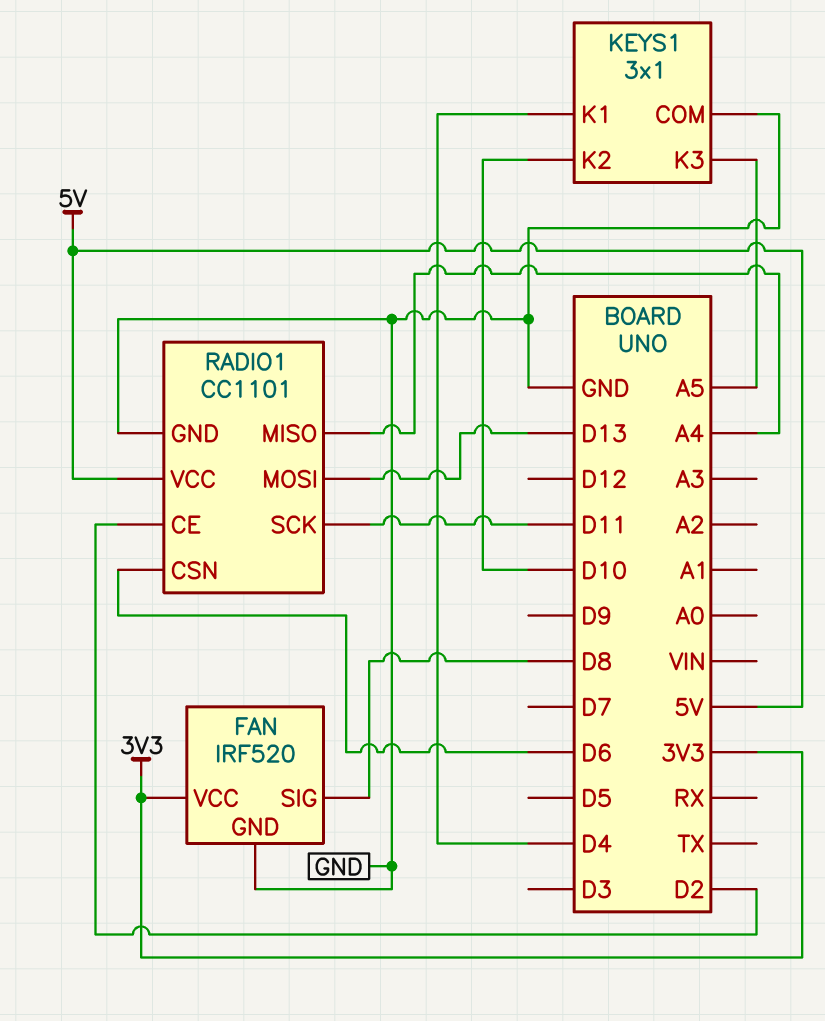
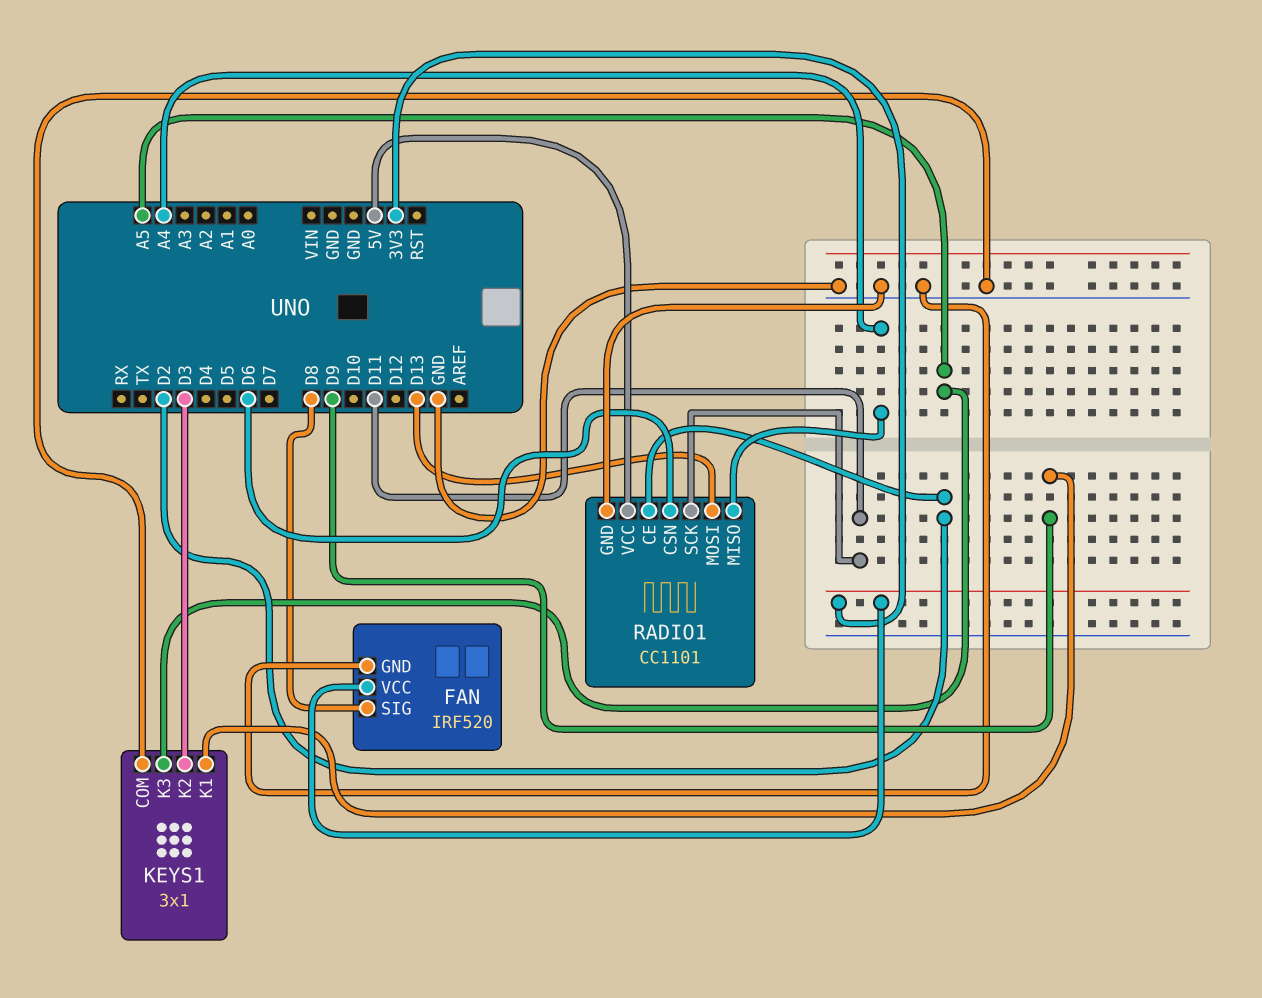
KEYS1 pin K1: D4 -> D9
KEYS1 pin K2: D10 -> D3

